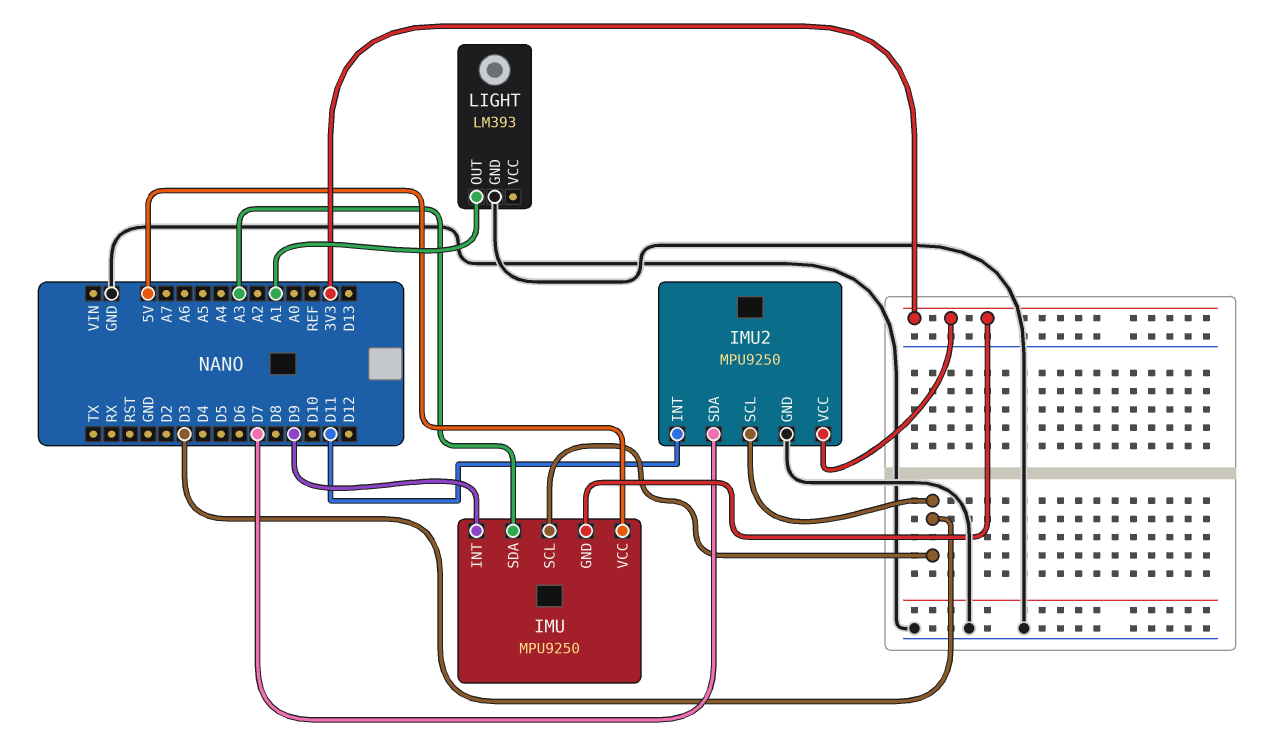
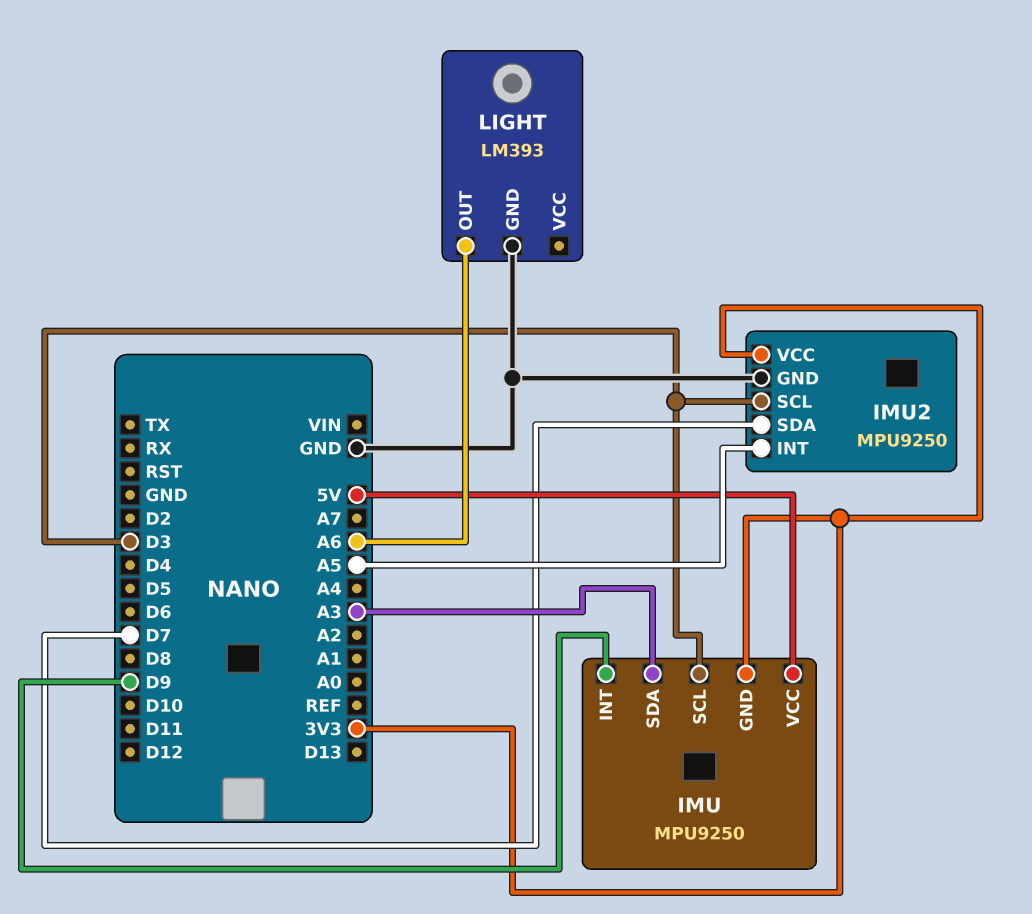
IMU2 pin INT: D11 -> A5
LIGHT pin OUT: A1 -> A6

